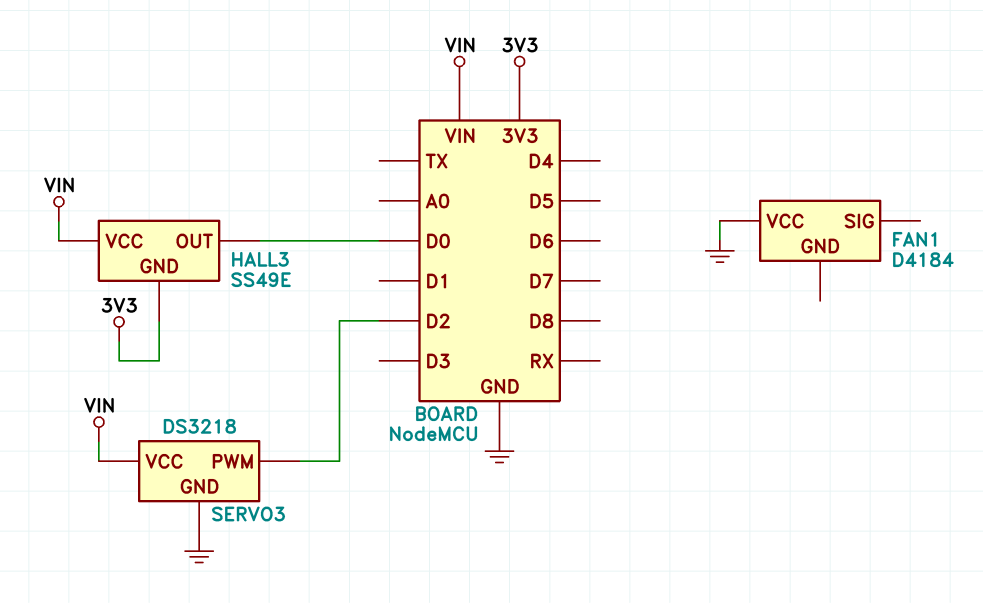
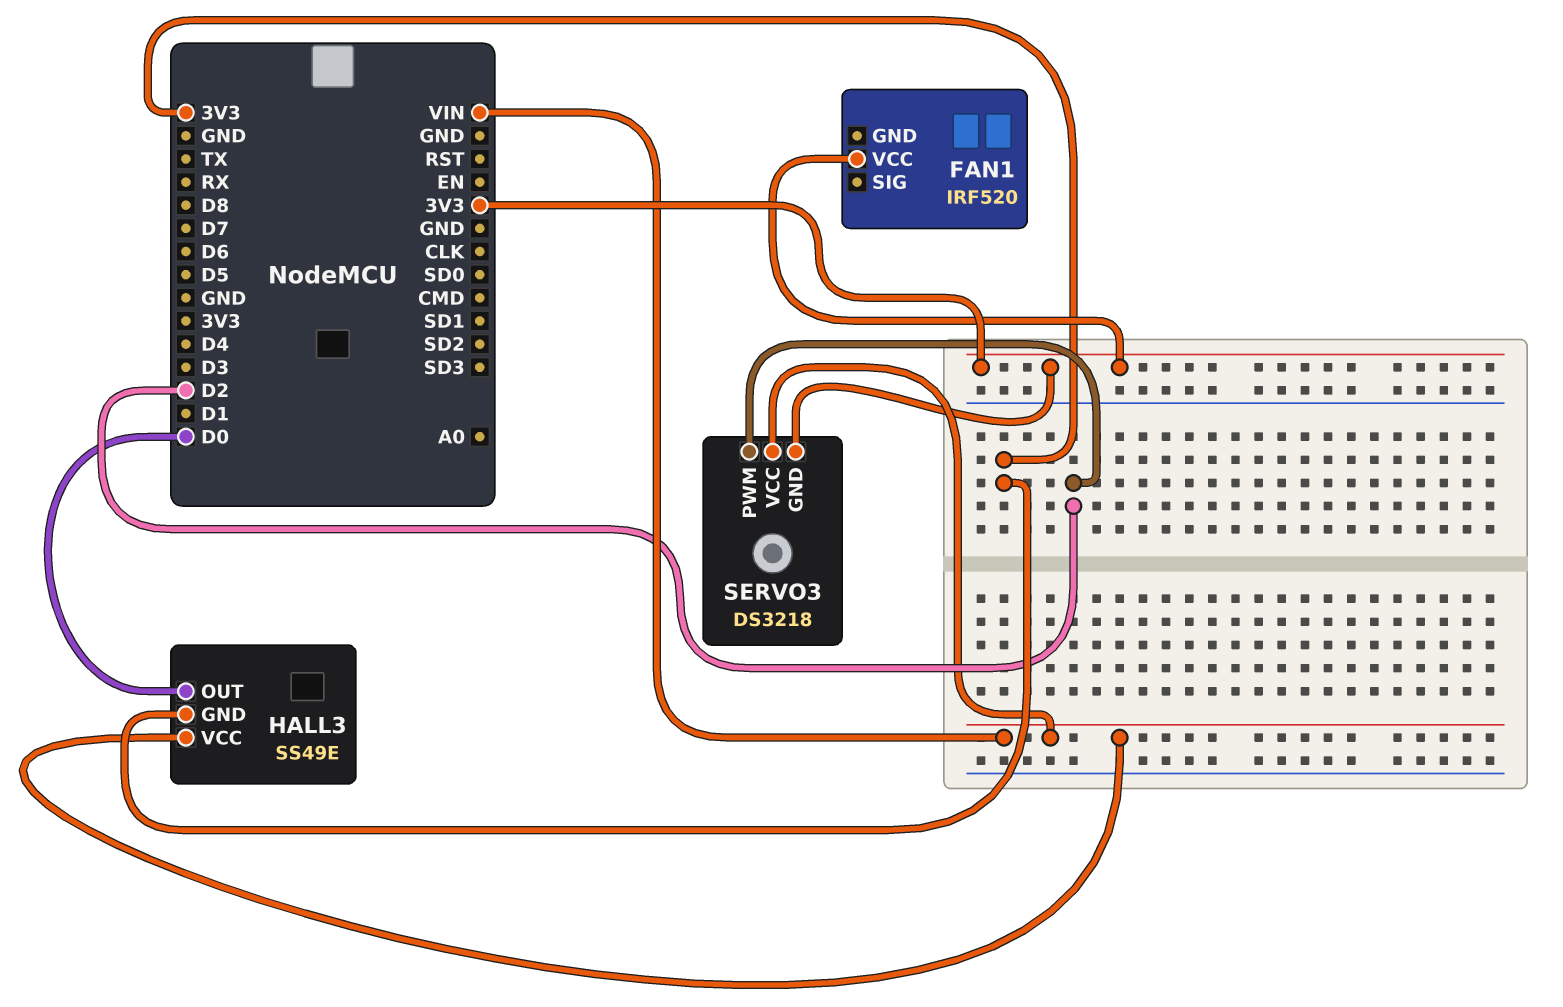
FAN1: D4184 -> IRF520
FAN1 pin VCC: GND -> 3V3
SERVO3 pin GND: GND -> 3V3

